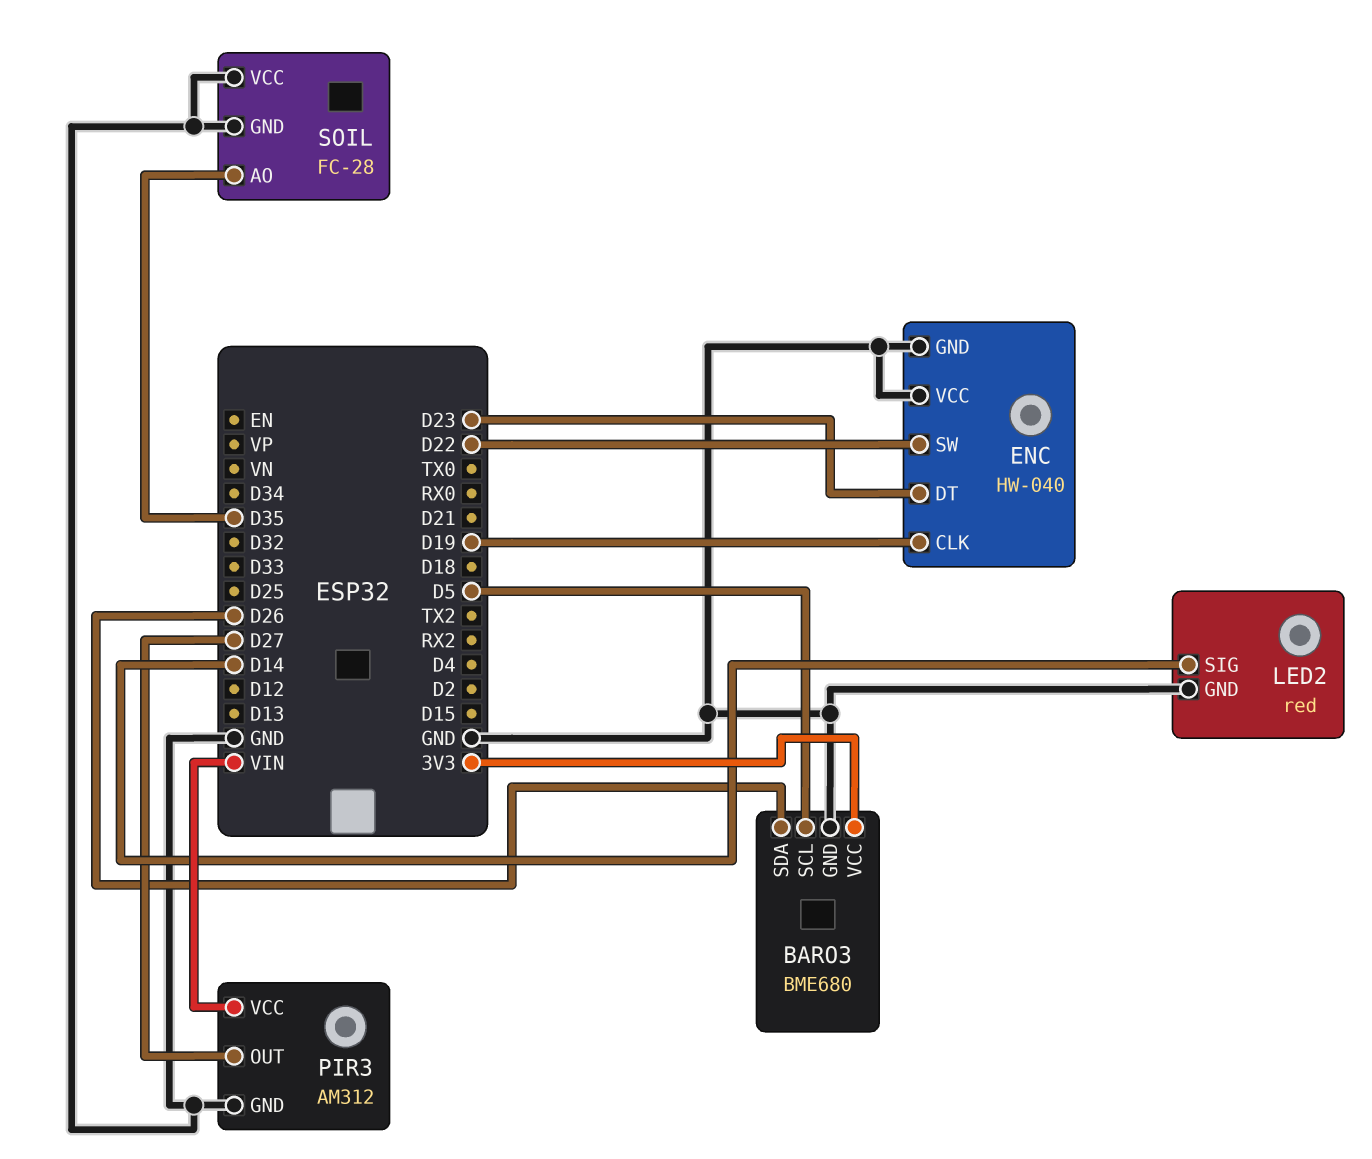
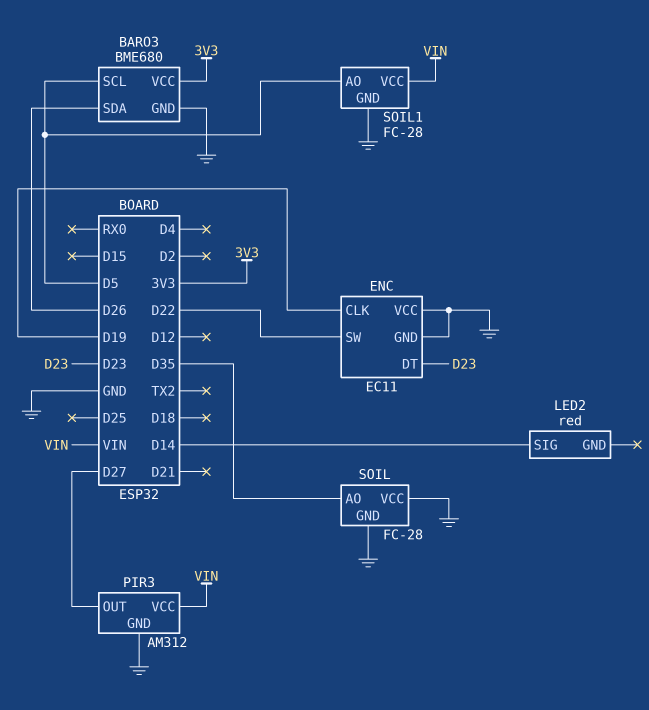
ENC: HW-040 -> EC11
LED2 pin GND: GND -> none
SOIL1: none -> FC-28
SOIL1 pin AO: none -> D5
SOIL1 pin GND: none -> GND
SOIL1 pin VCC: none -> VIN

